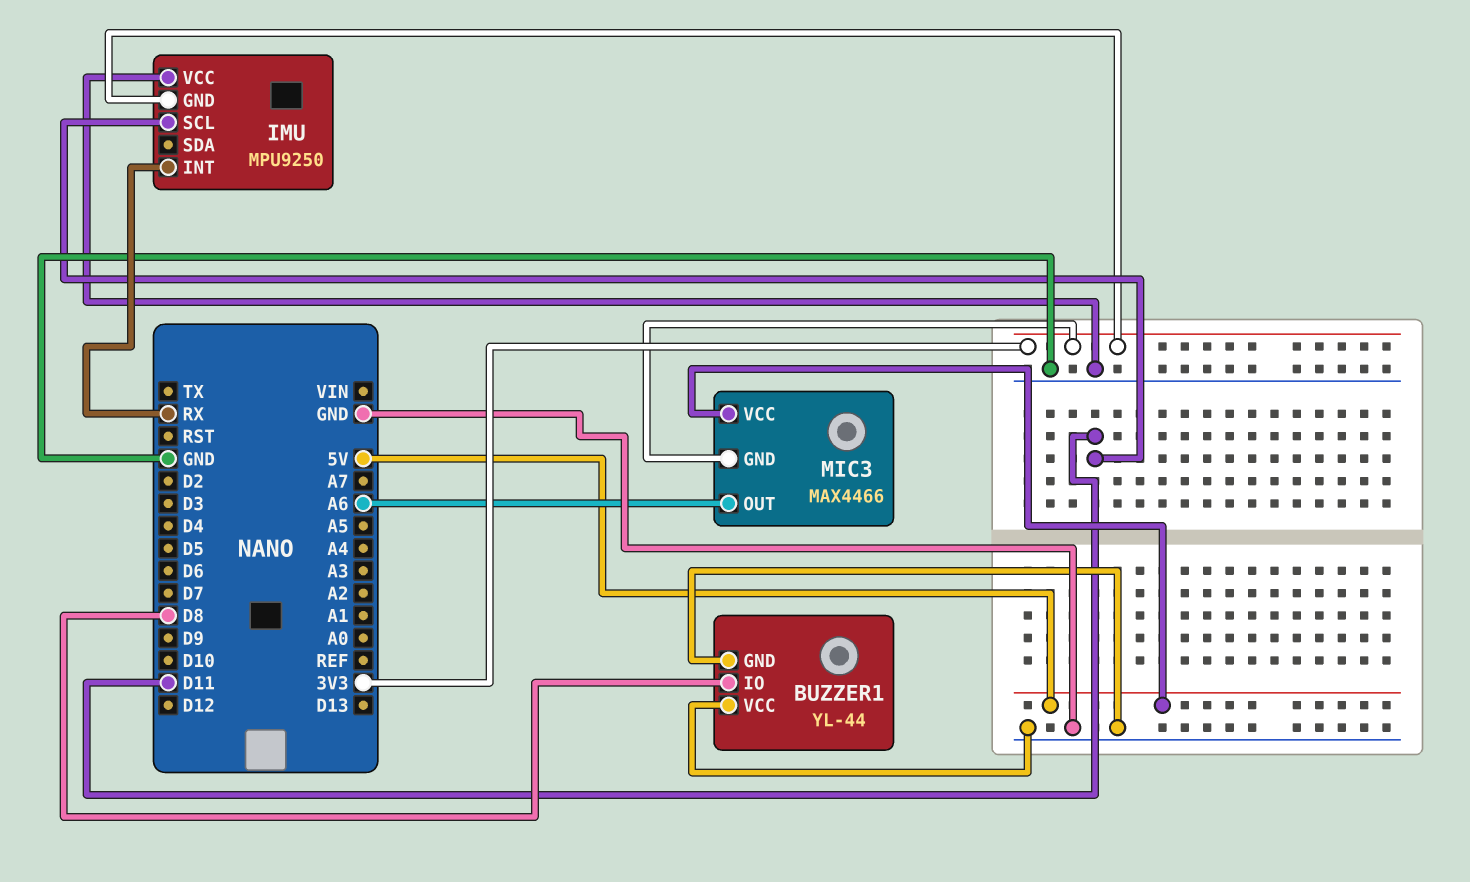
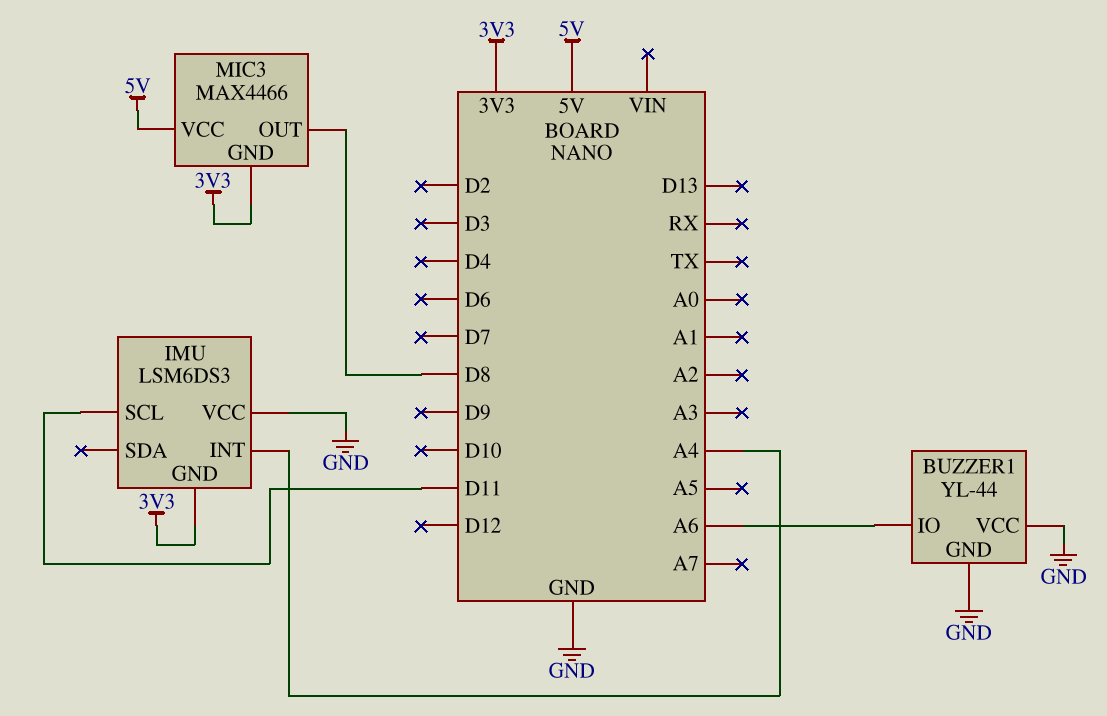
BUZZER1 pin IO: D8 -> A6
IMU: MPU9250 -> LSM6DS3
IMU pin INT: RX -> A4
MIC3 pin OUT: A6 -> D8

